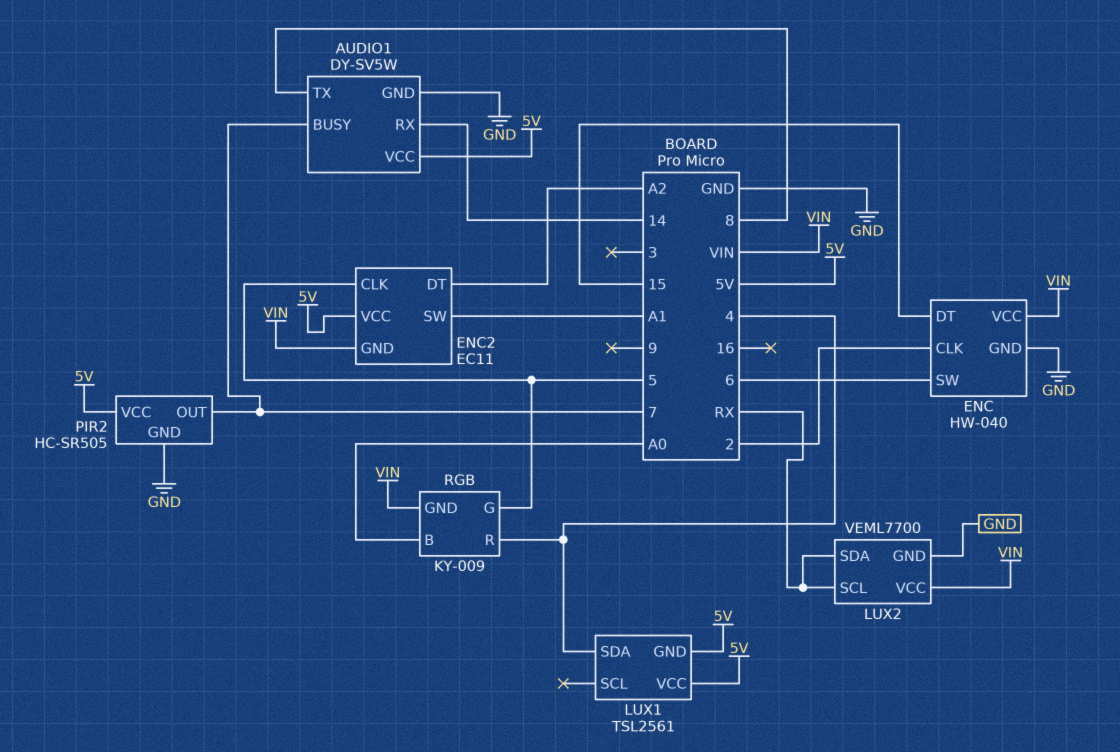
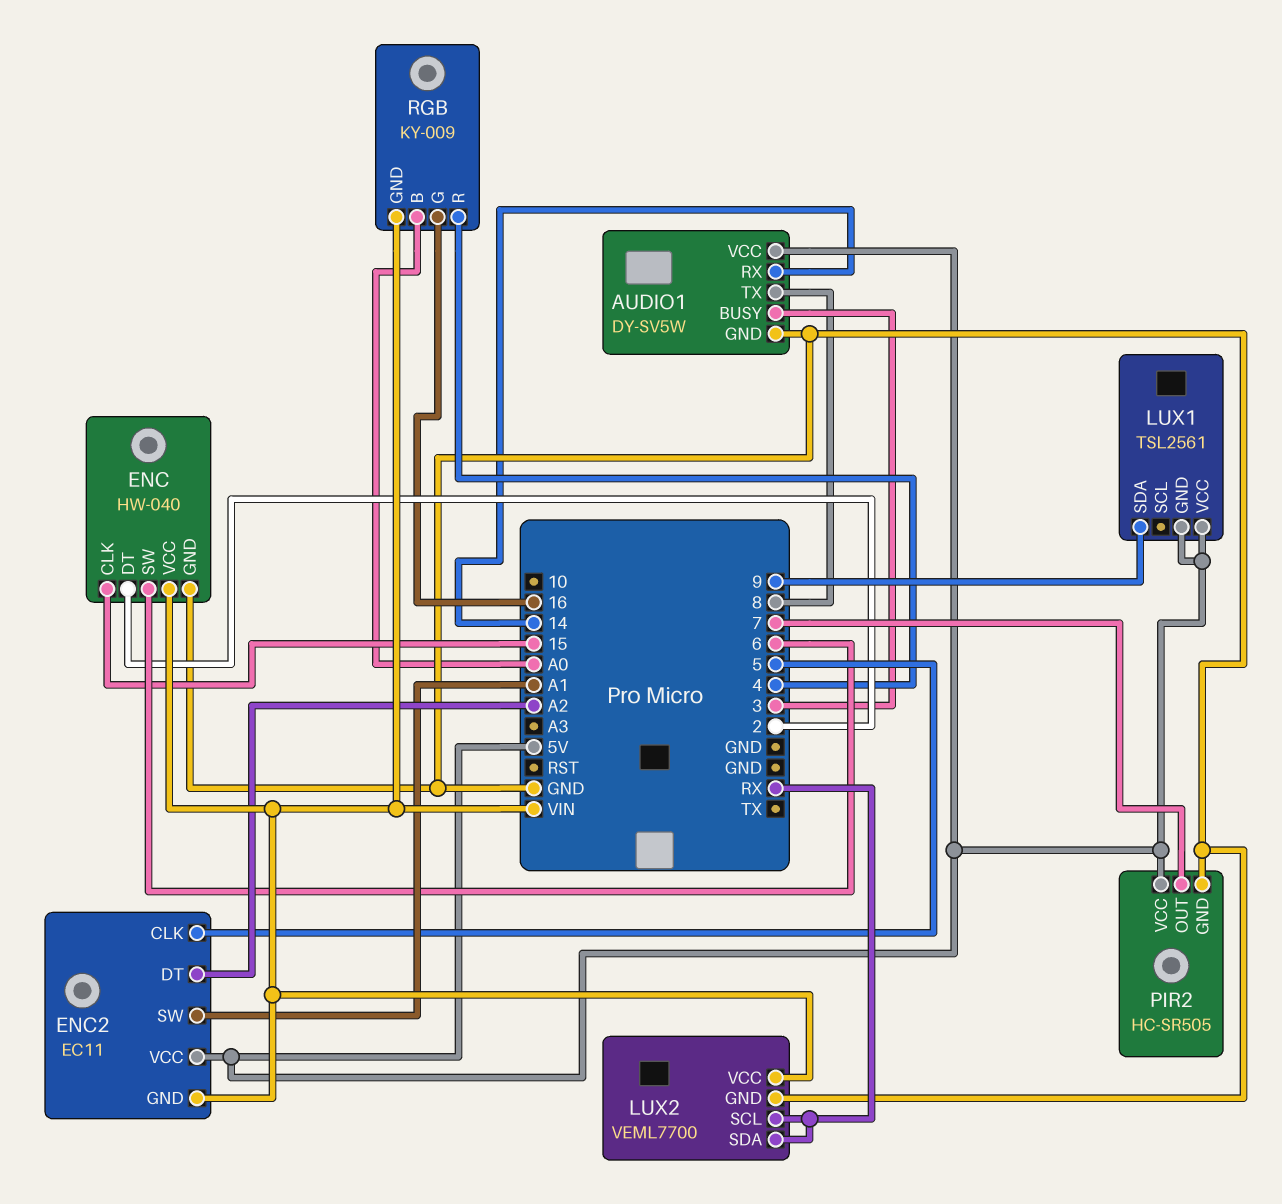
AUDIO1 pin BUSY: 7 -> 3
ENC pin CLK: 2 -> 15
ENC pin DT: 15 -> 2
LUX1 pin SDA: 4 -> 9
RGB pin G: 5 -> 16

